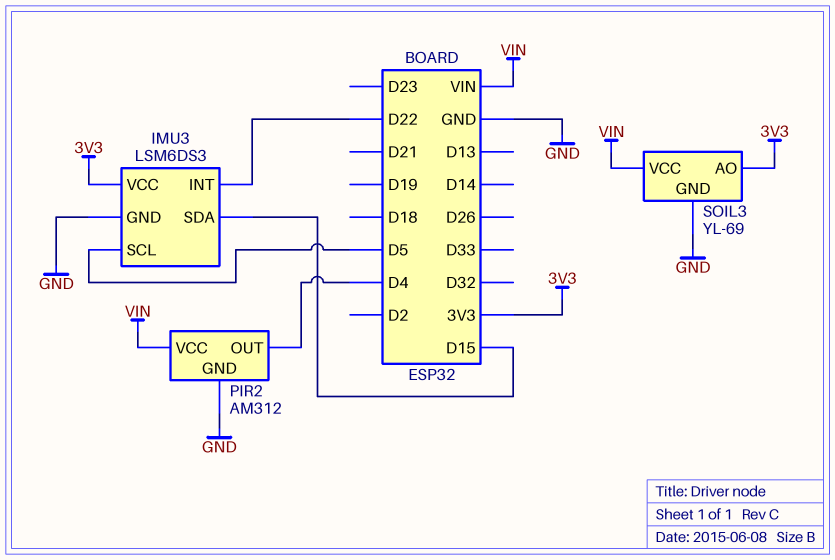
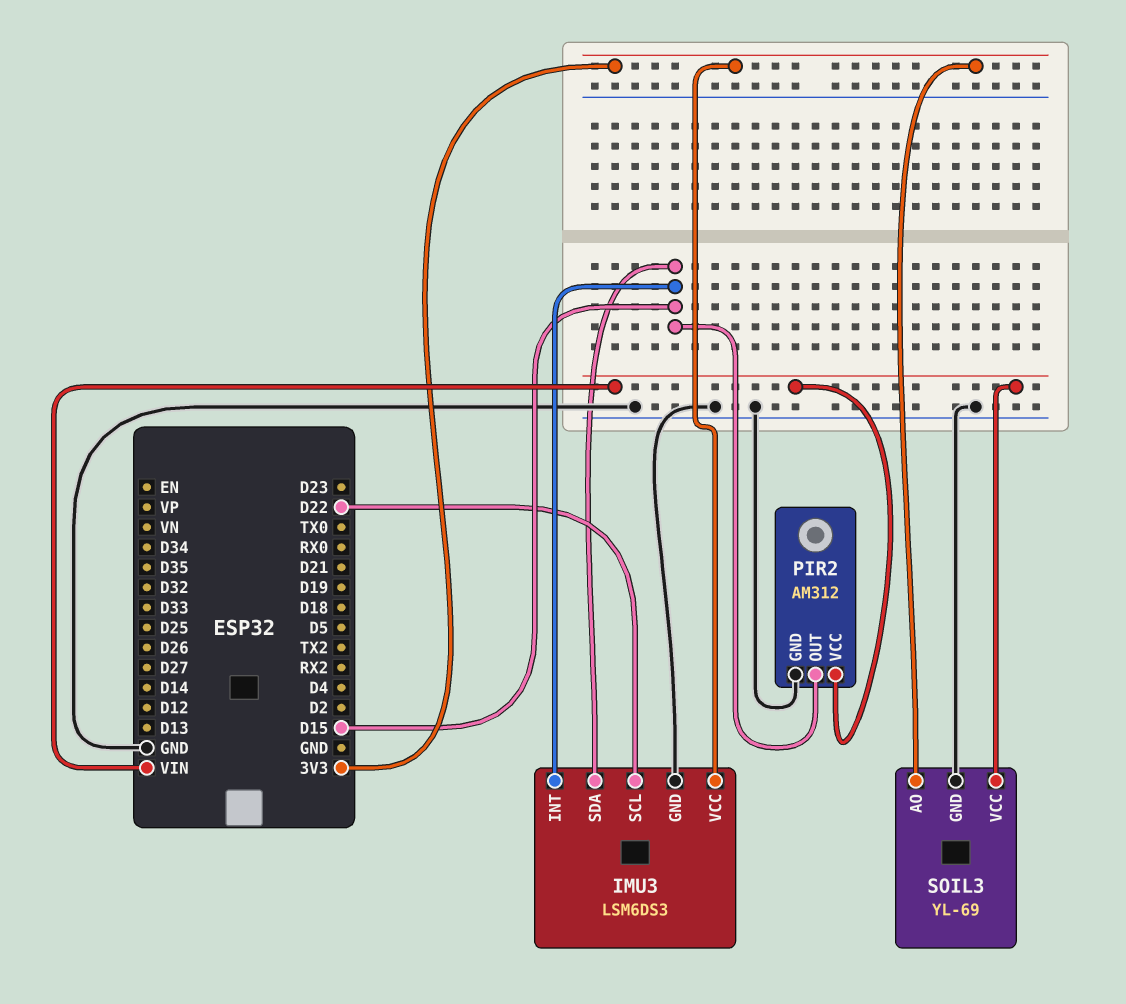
IMU3 pin INT: D22 -> D15
IMU3 pin SCL: D5 -> D22
PIR2 pin OUT: D4 -> D15

